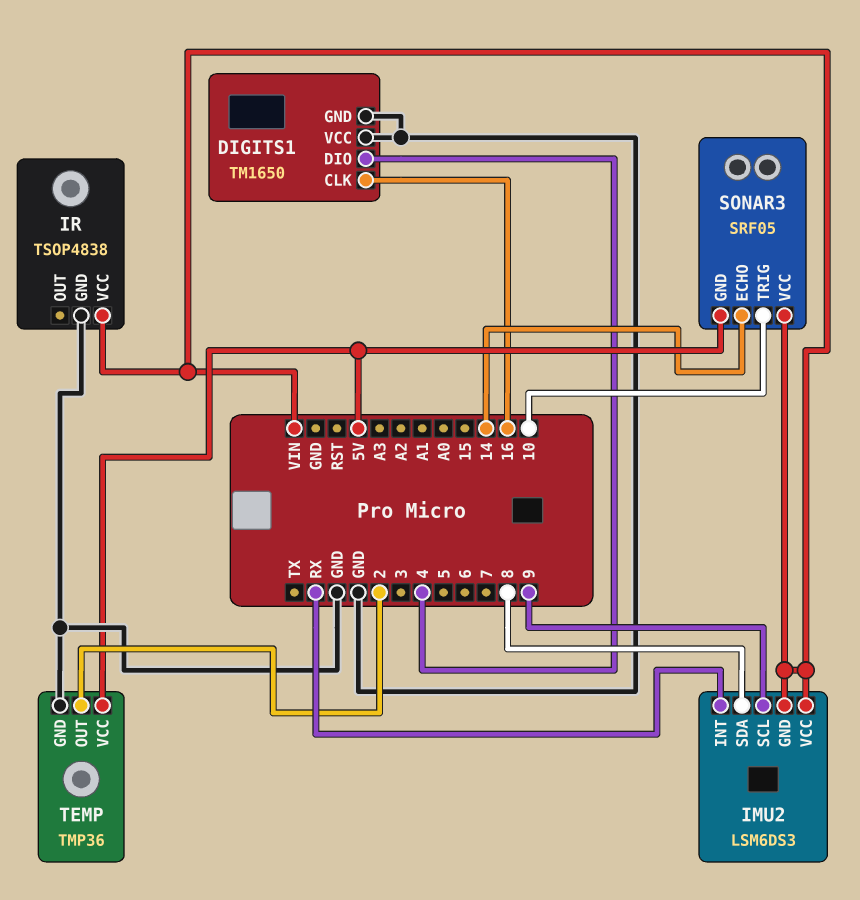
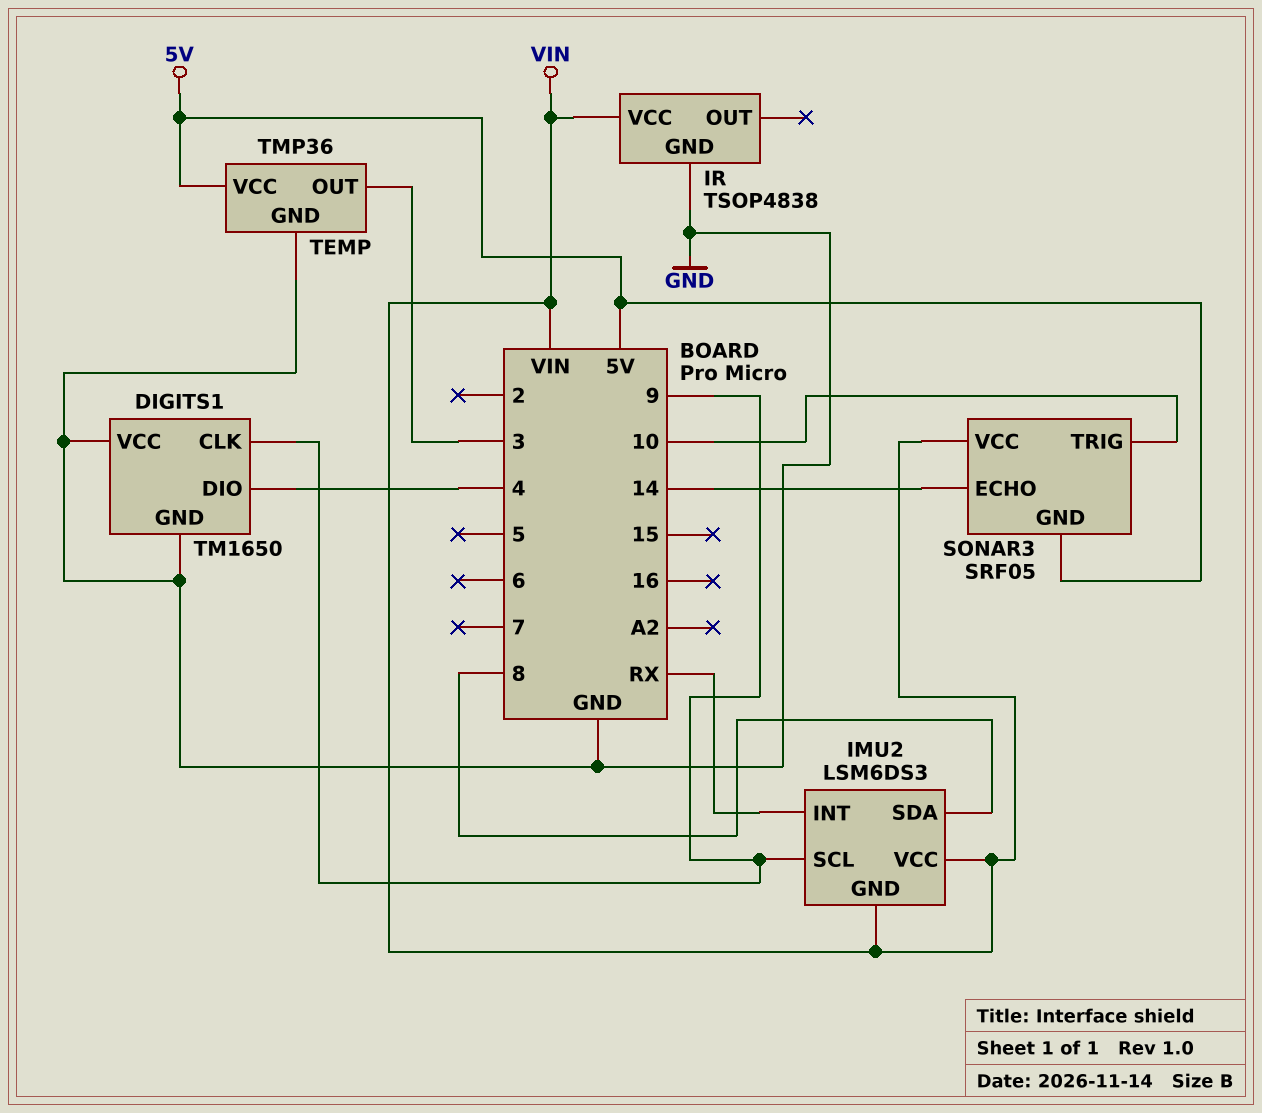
DIGITS1 pin CLK: 16 -> 9
TEMP pin OUT: 2 -> 3

